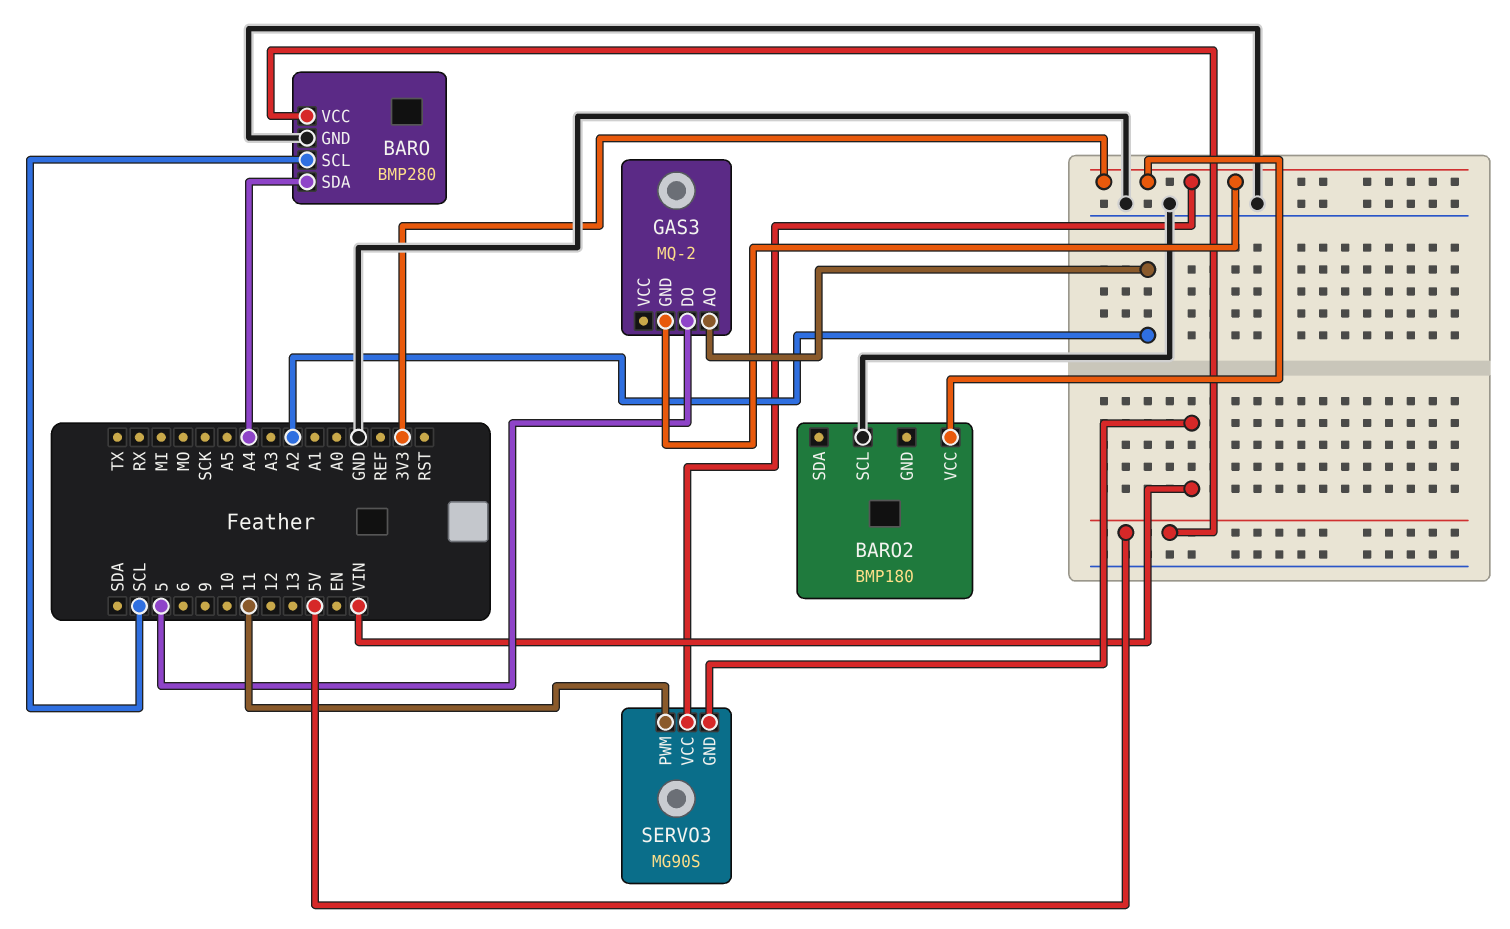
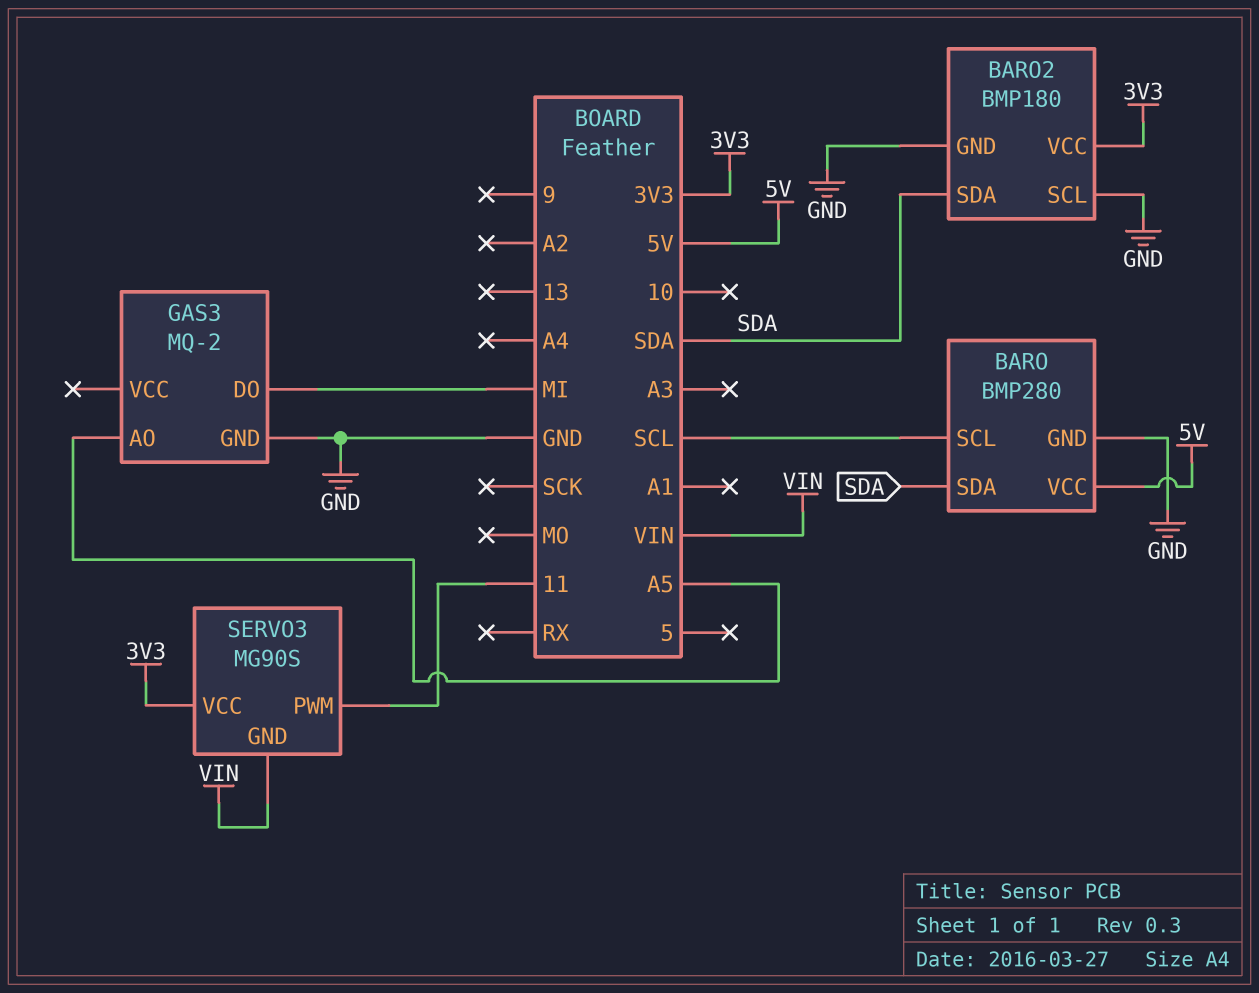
BARO pin SDA: A4 -> SDA
BARO2 pin GND: none -> GND
BARO2 pin SDA: none -> SDA
GAS3 pin AO: A2 -> A5
GAS3 pin DO: 5 -> MI
GAS3 pin GND: 3V3 -> GND

